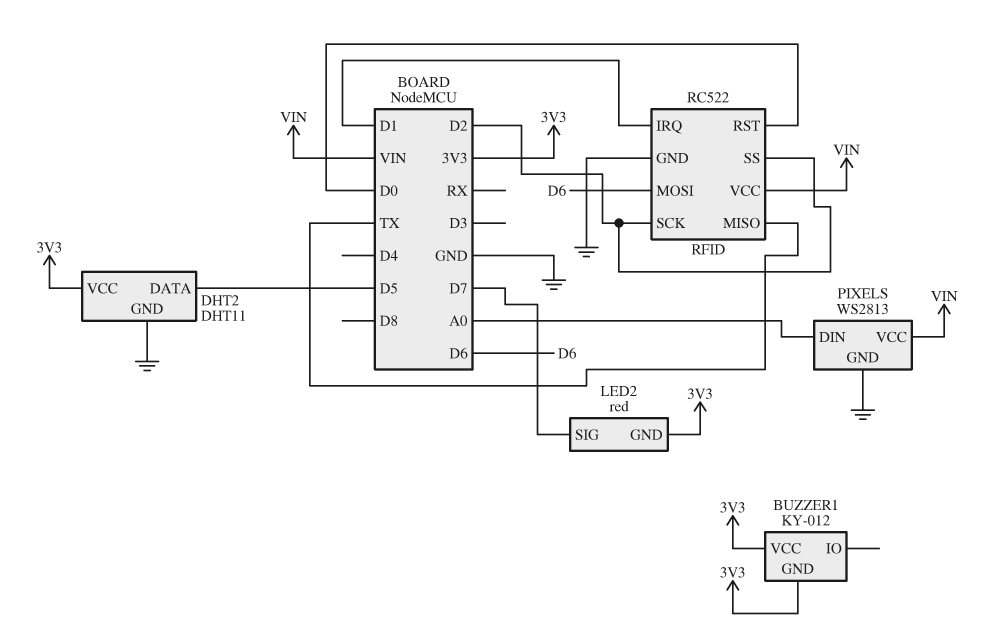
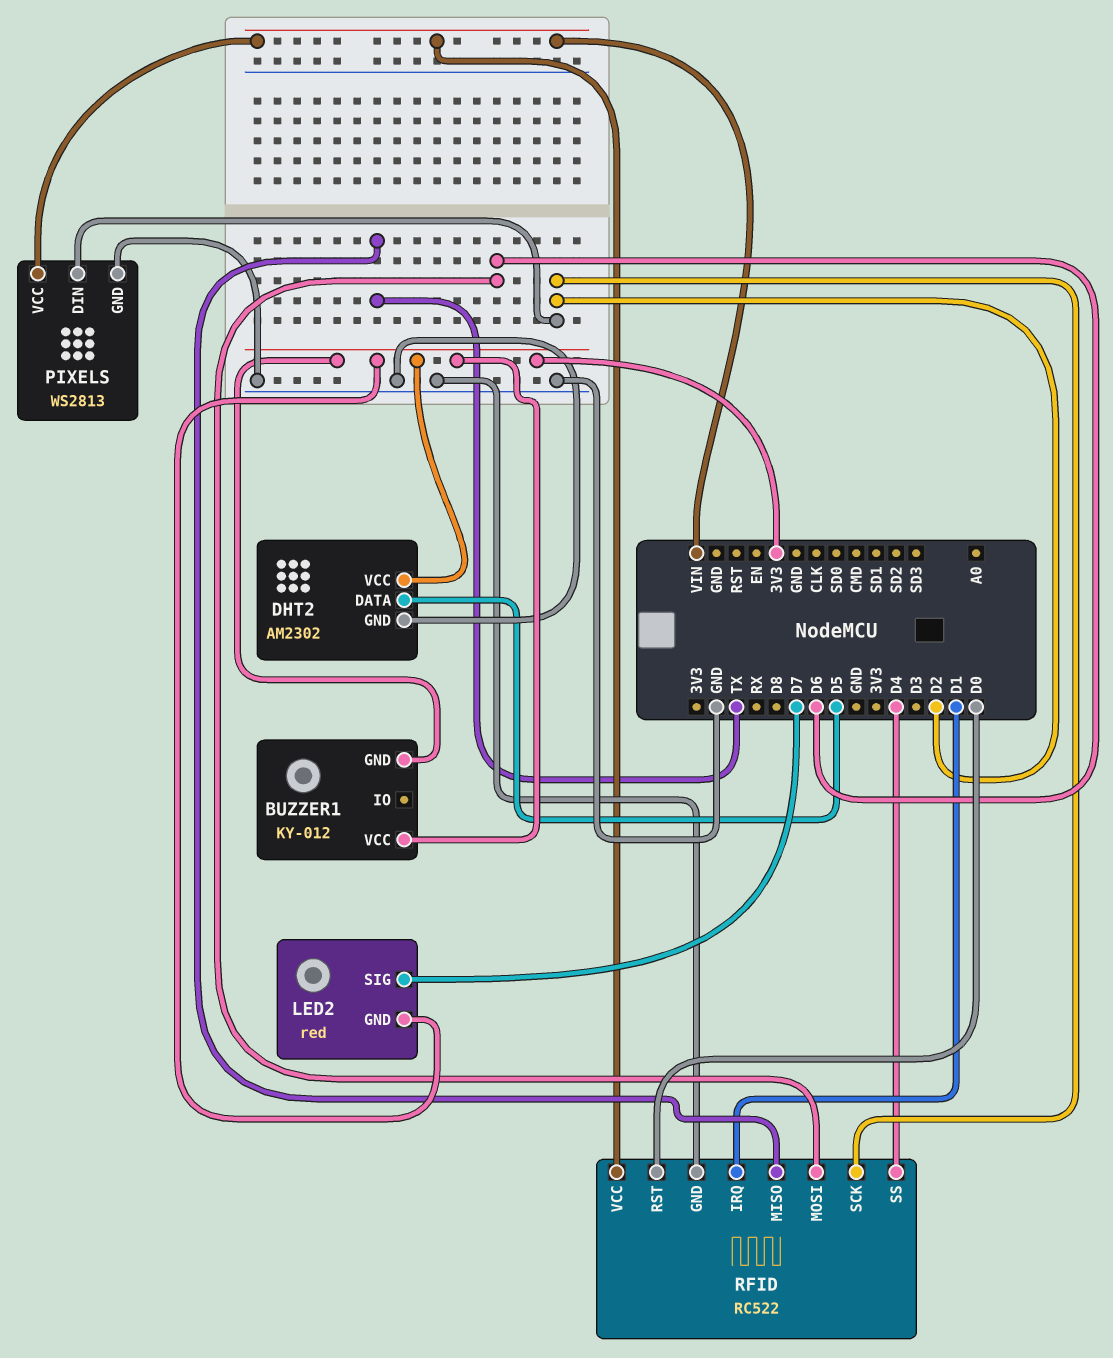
DHT2: DHT11 -> AM2302
PIXELS pin DIN: A0 -> D2
RFID pin SS: D2 -> D4

